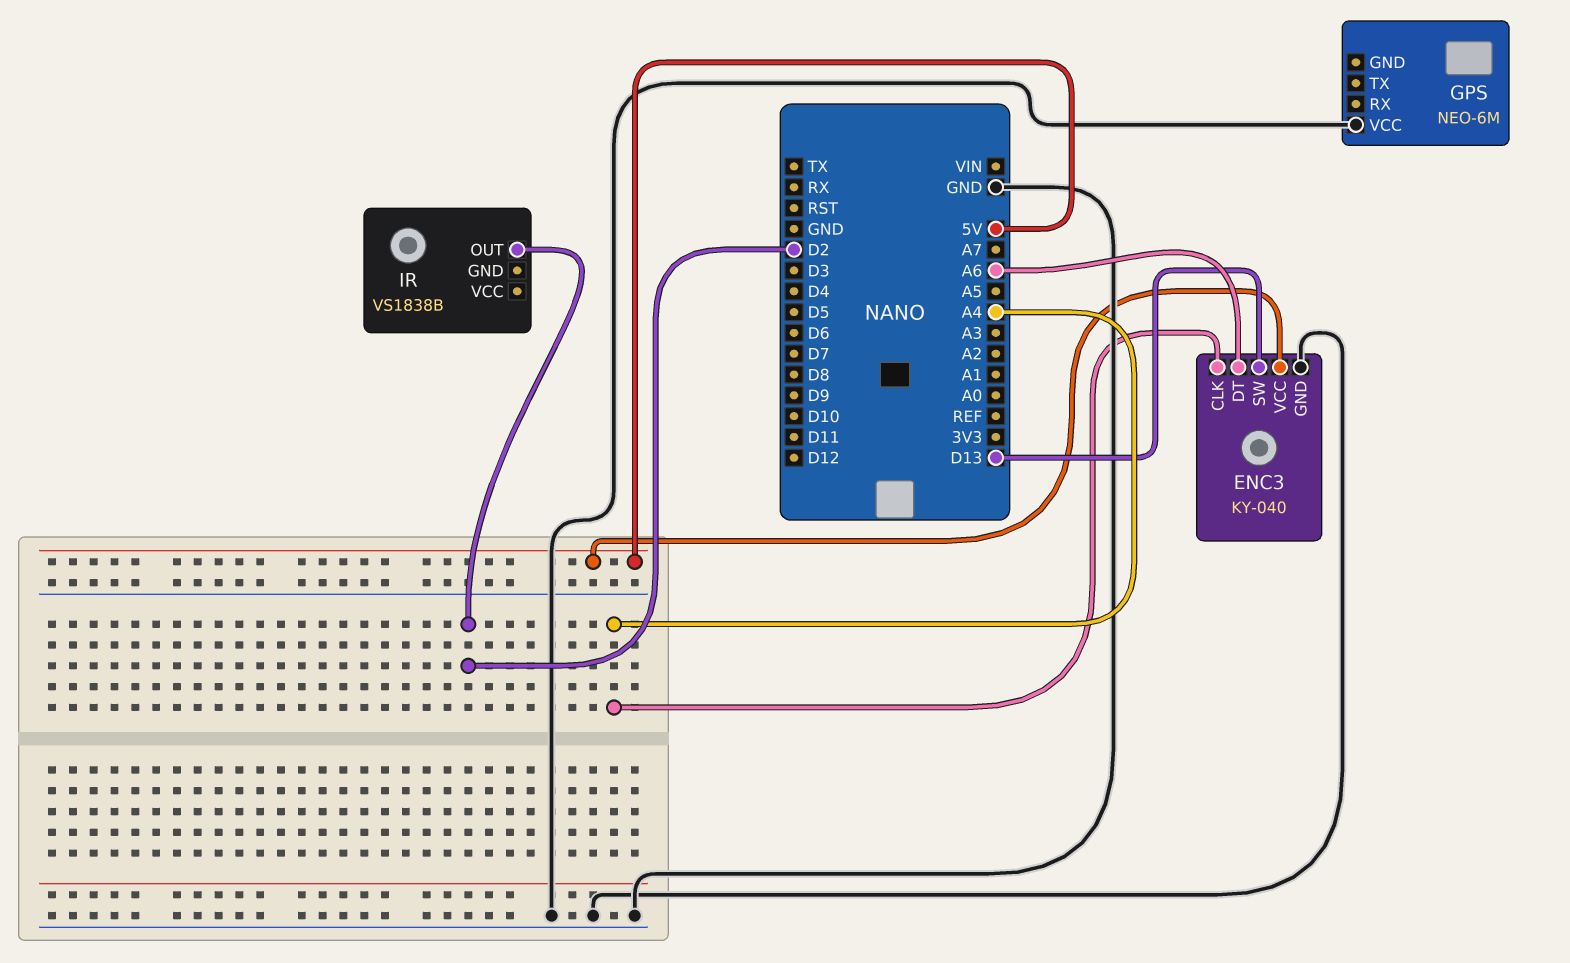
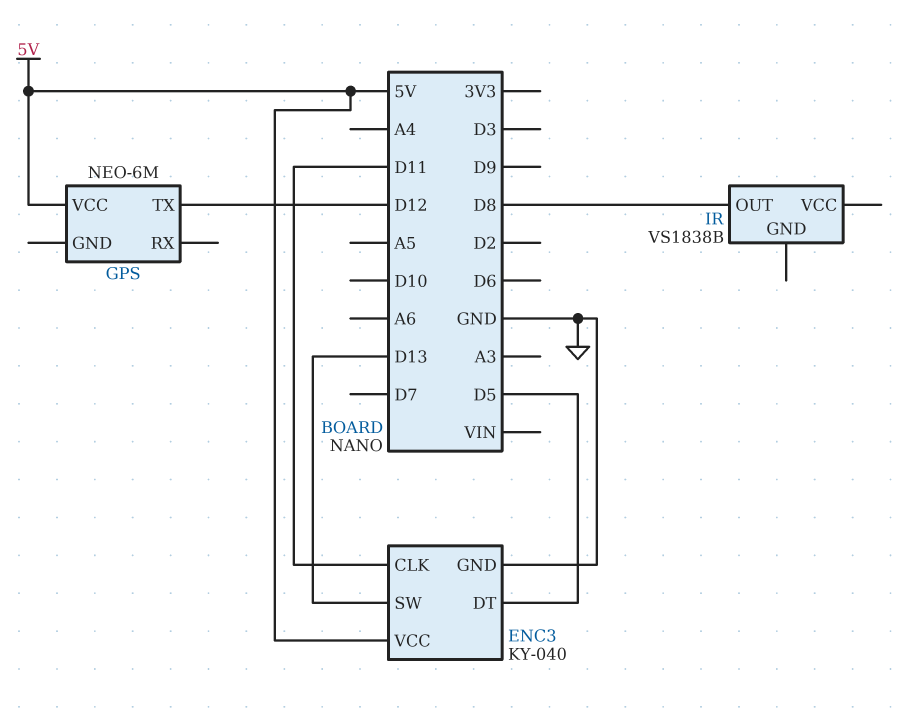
ENC3 pin CLK: A4 -> D11
ENC3 pin DT: A6 -> D5
GPS pin TX: none -> D12
GPS pin VCC: GND -> 5V
IR pin OUT: D2 -> D8

